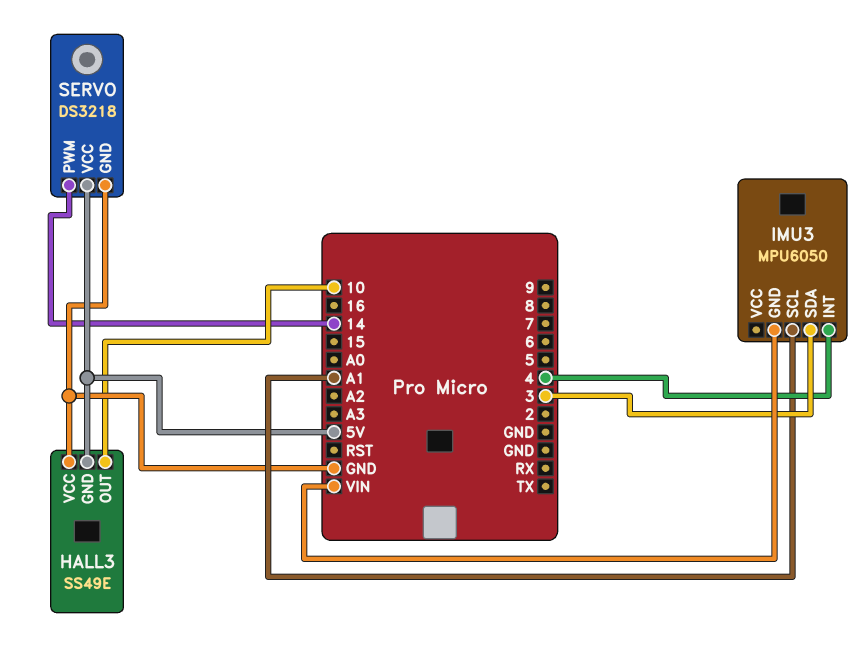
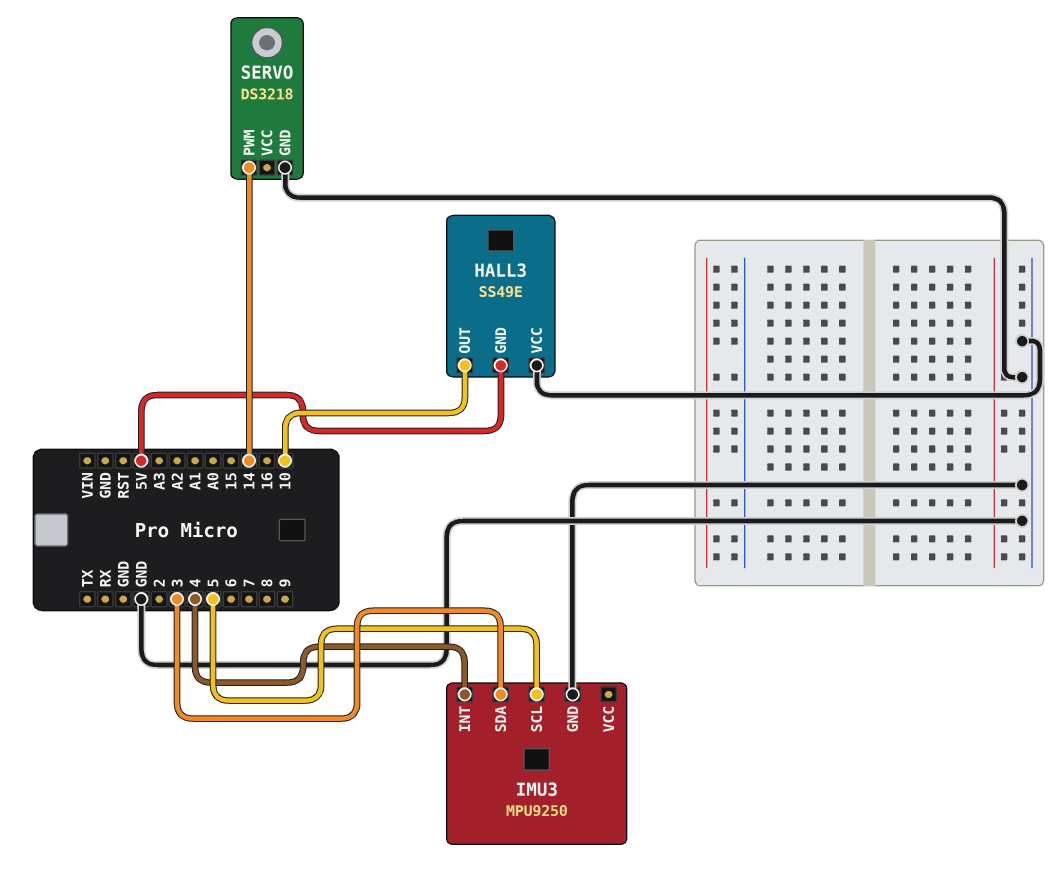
IMU3: MPU6050 -> MPU9250
IMU3 pin GND: VIN -> GND
IMU3 pin SCL: A1 -> 5
SERVO pin VCC: 5V -> none

